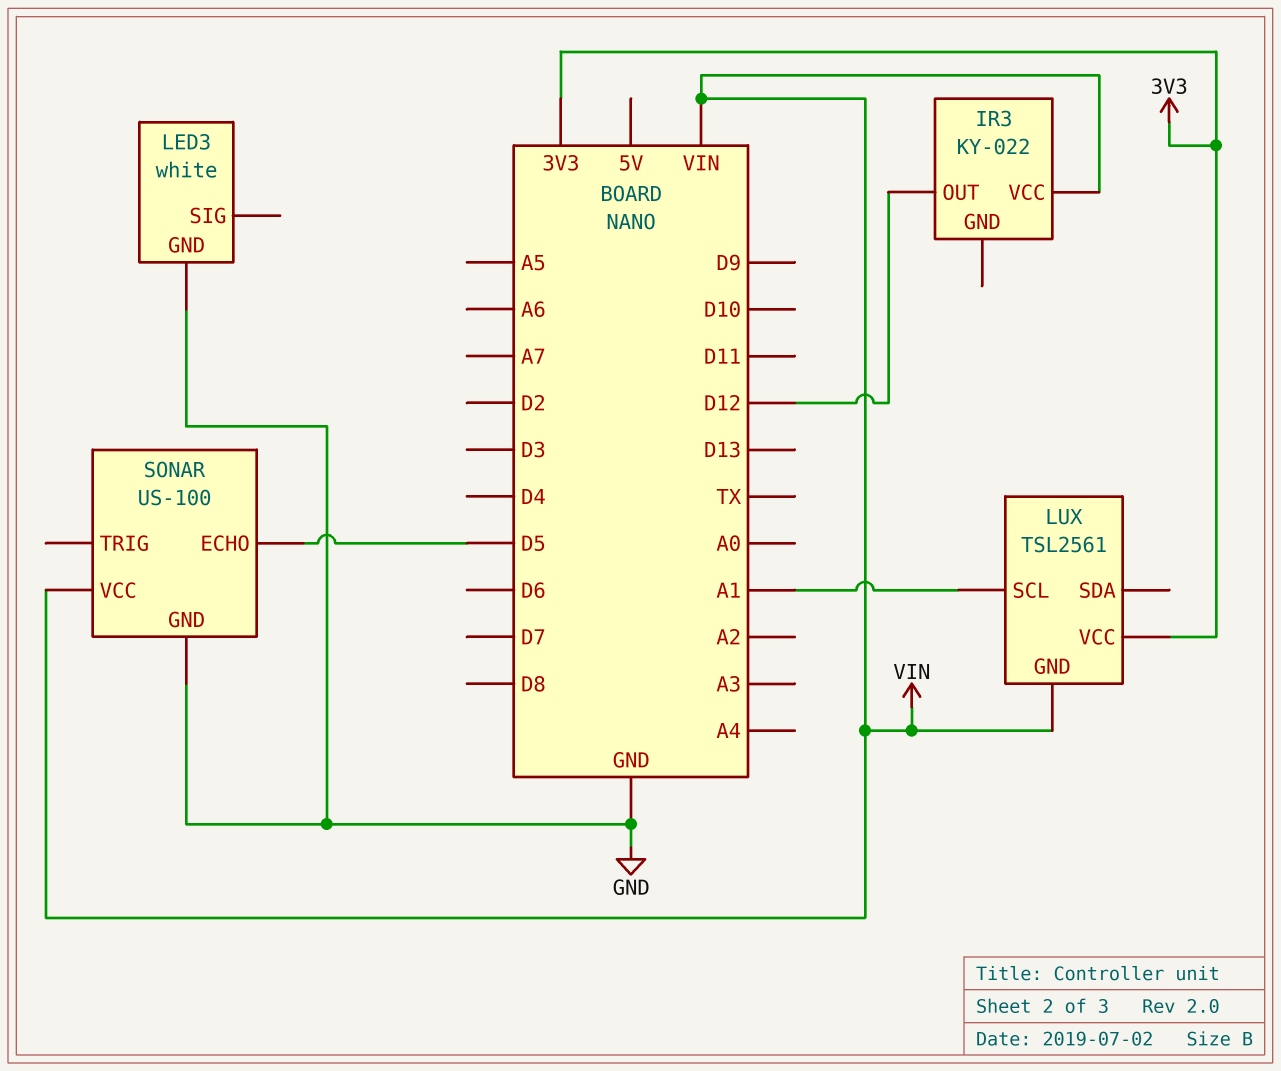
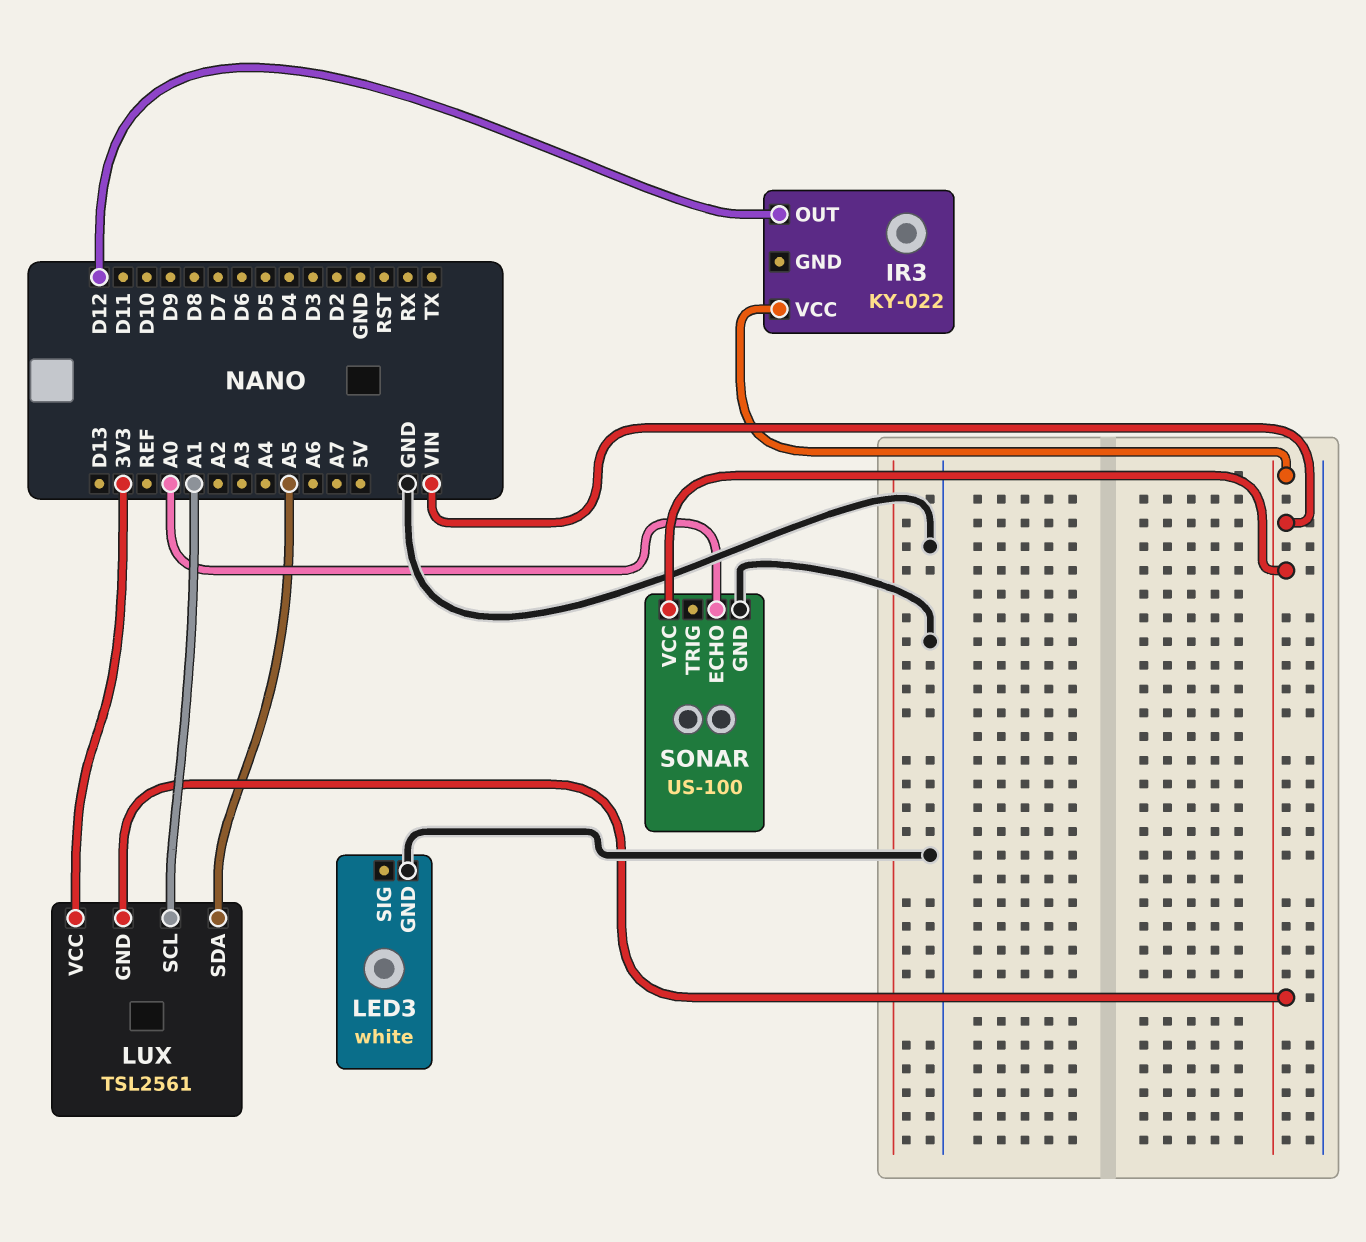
LUX pin SDA: none -> A5
SONAR pin ECHO: D5 -> A0

